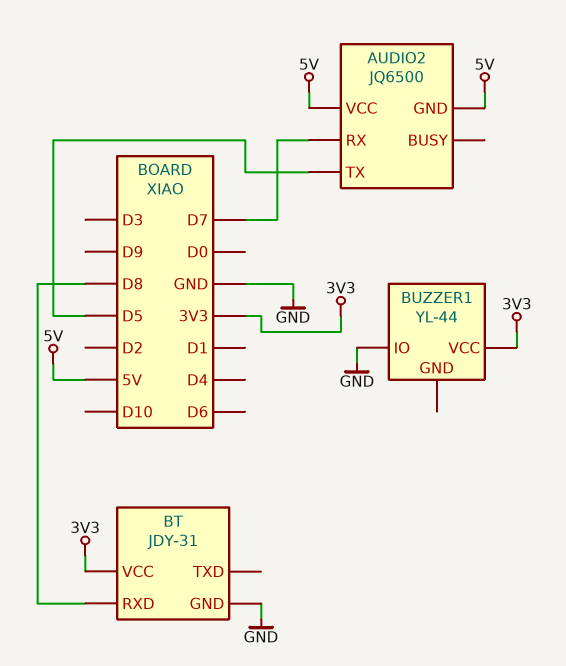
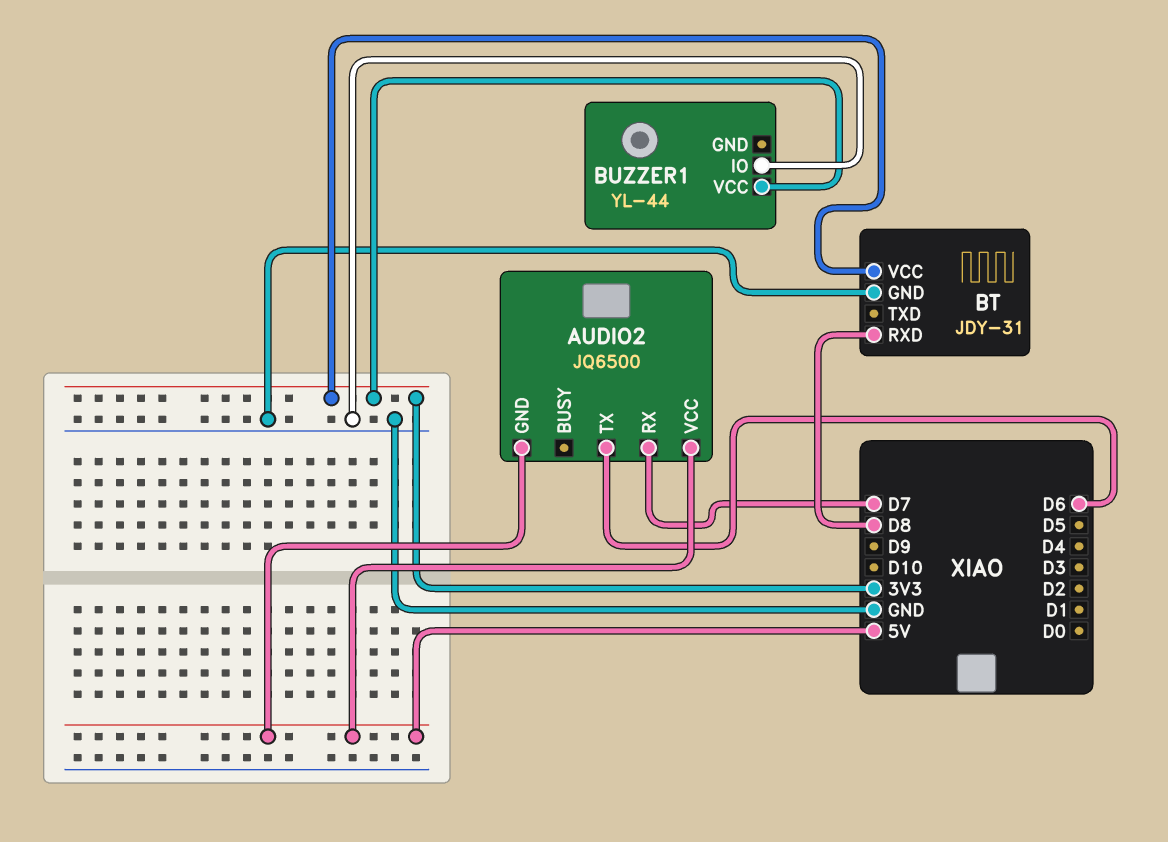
AUDIO2 pin TX: D5 -> D6

